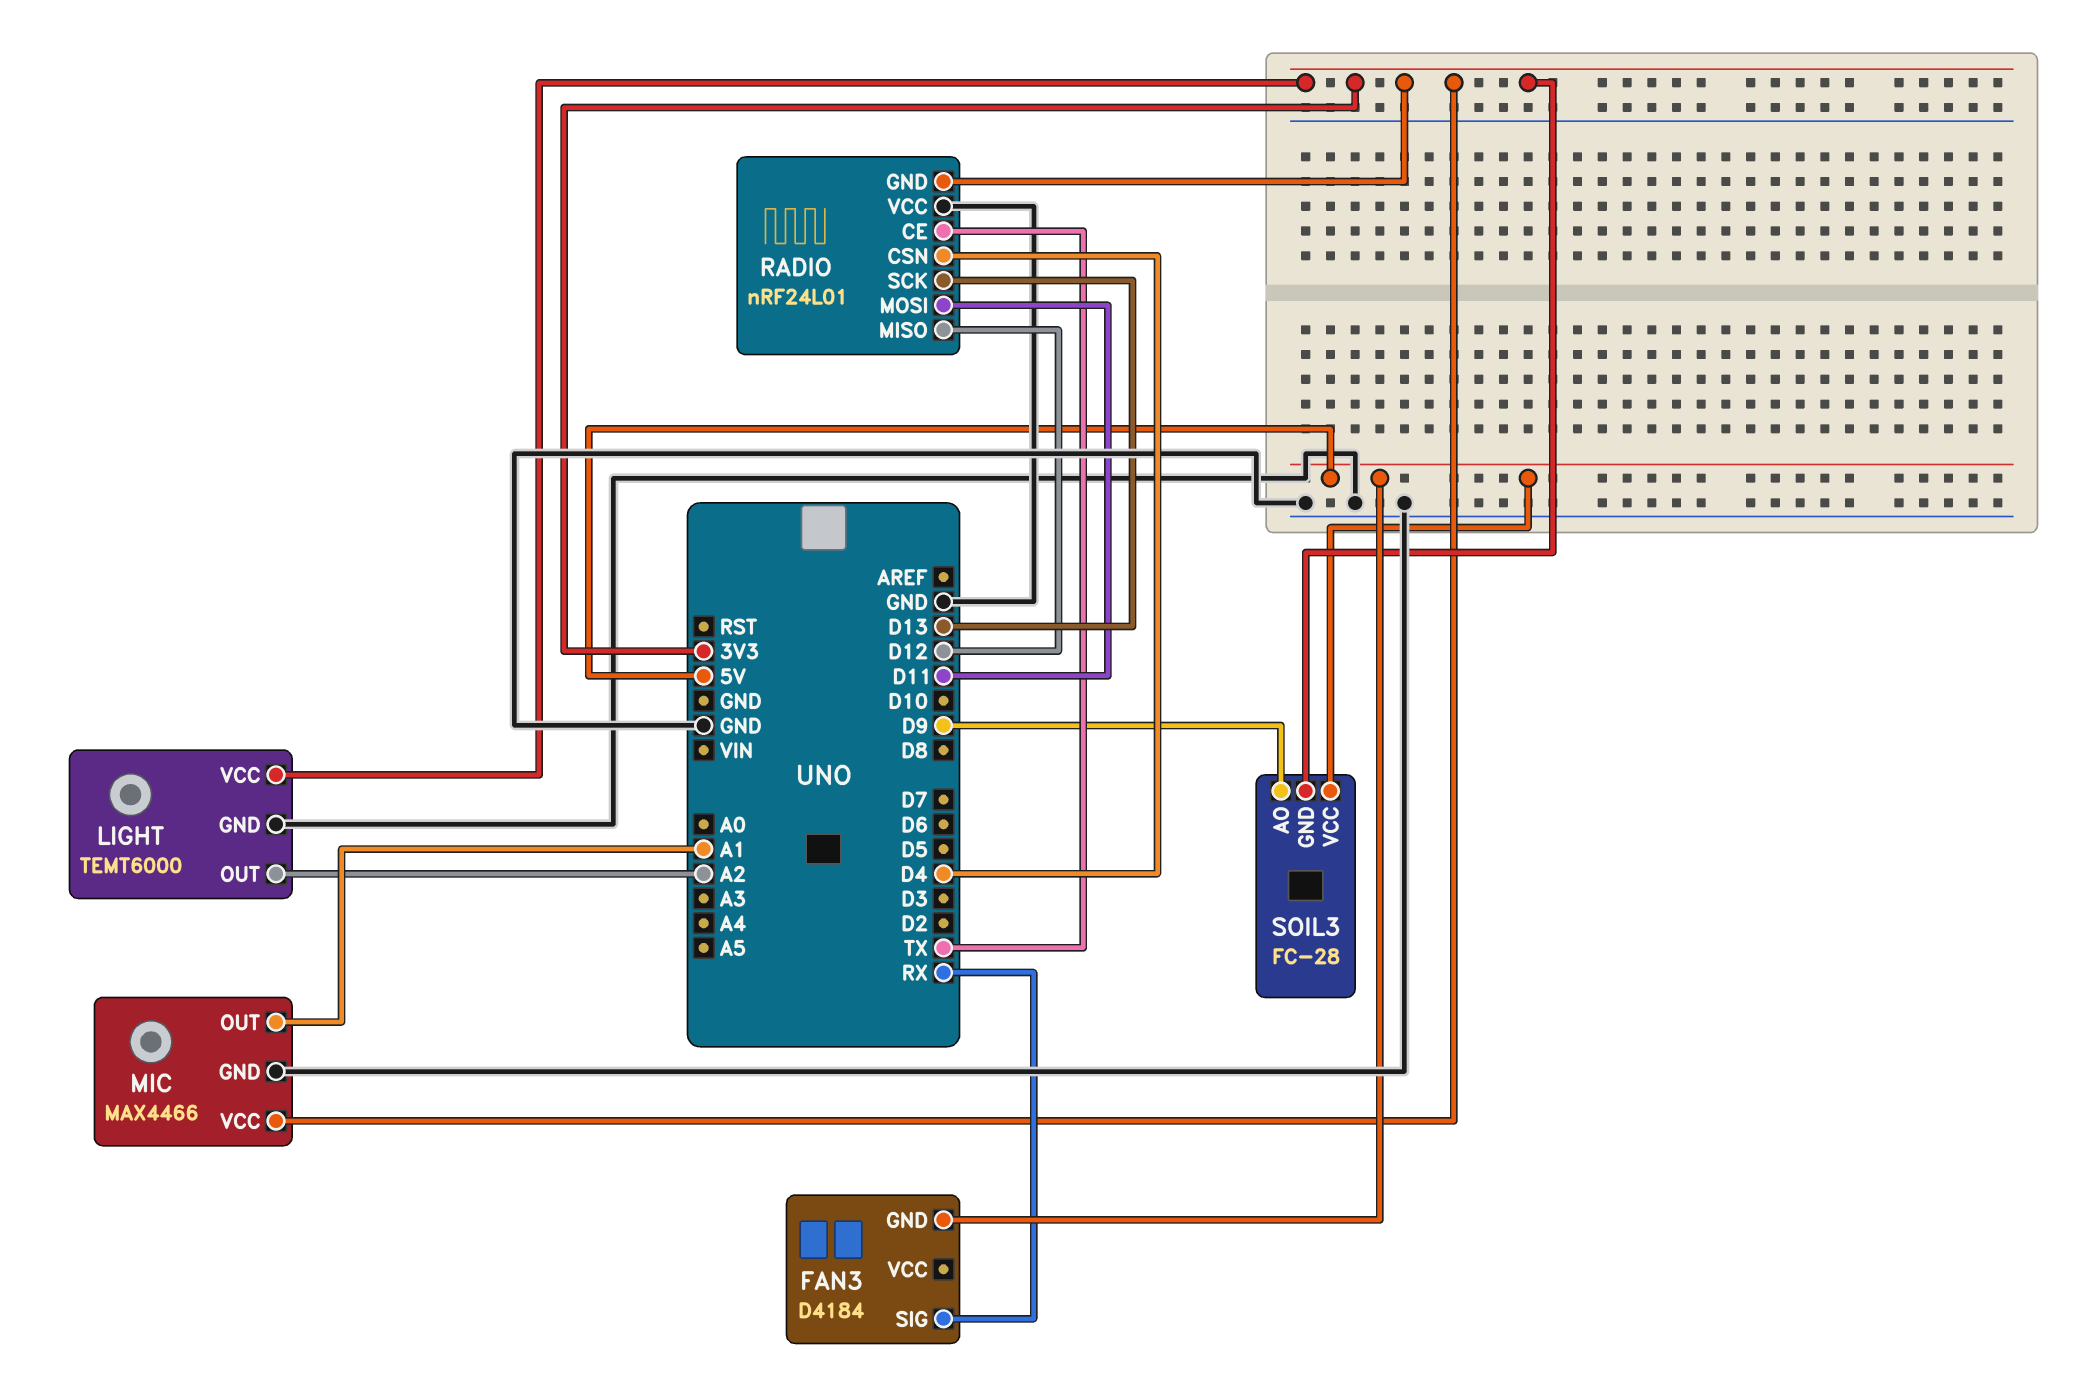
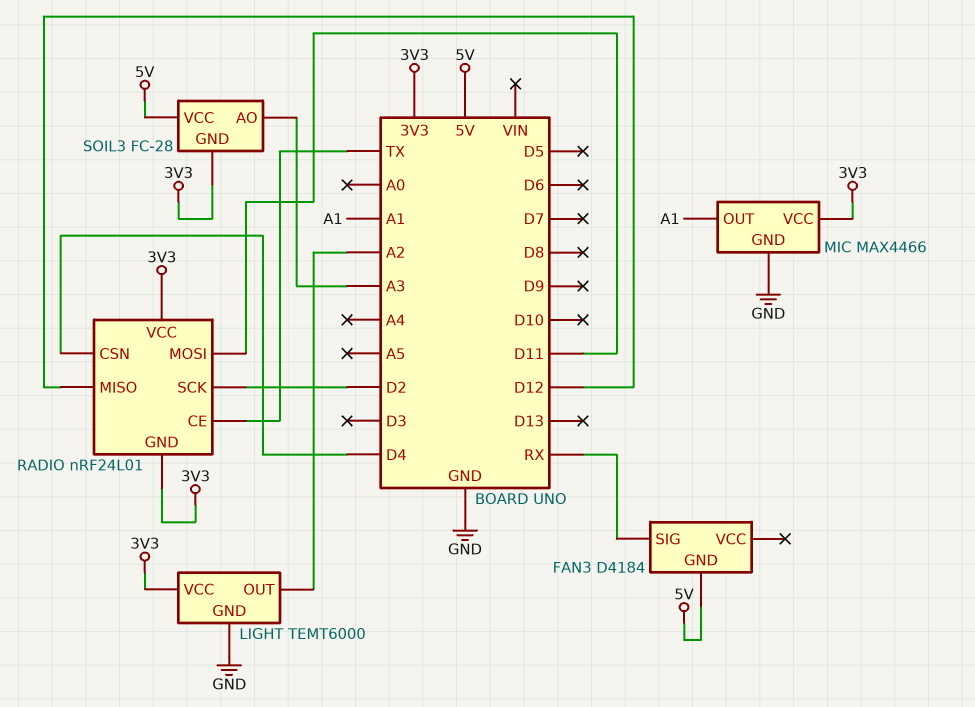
RADIO pin SCK: D13 -> D2
RADIO pin VCC: GND -> 3V3
SOIL3 pin AO: D9 -> A3

